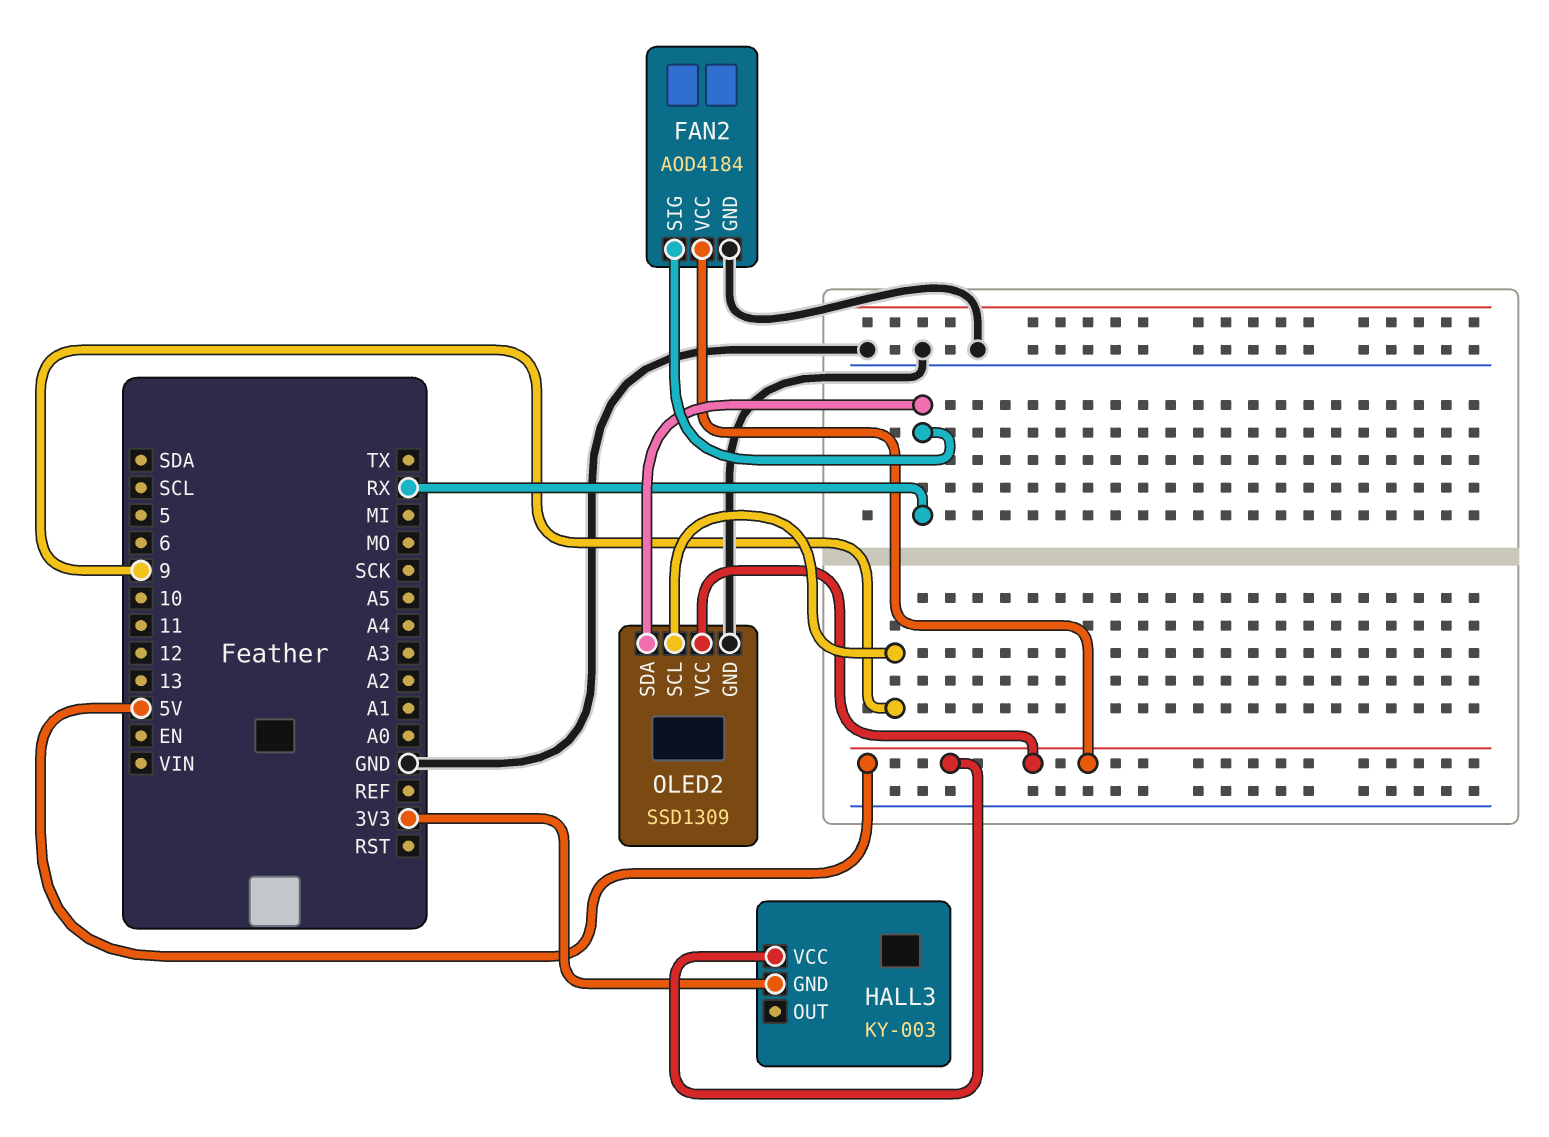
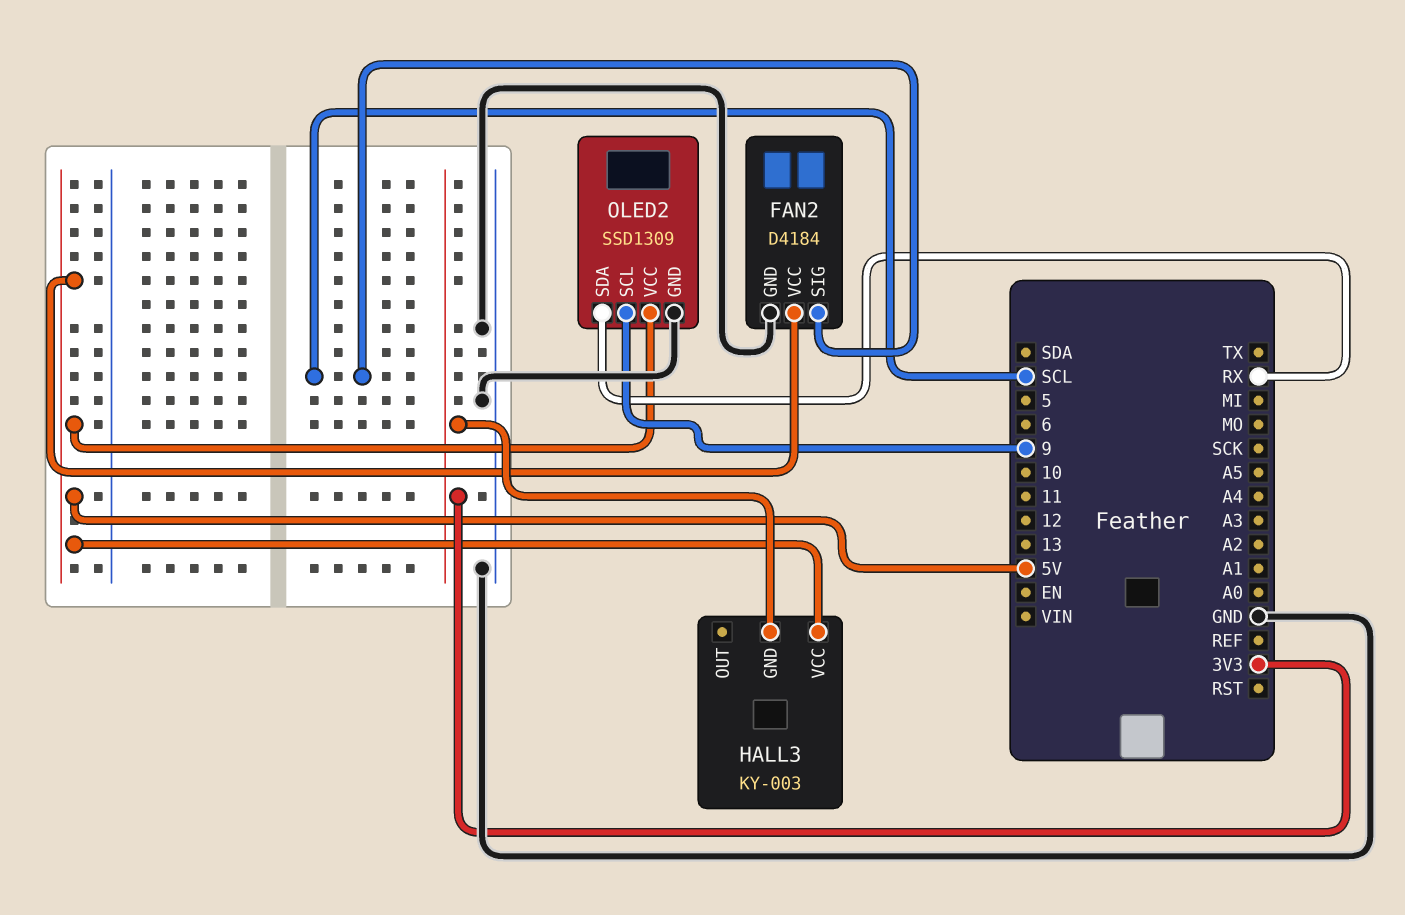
FAN2: AOD4184 -> D4184
FAN2 pin SIG: RX -> SCL

